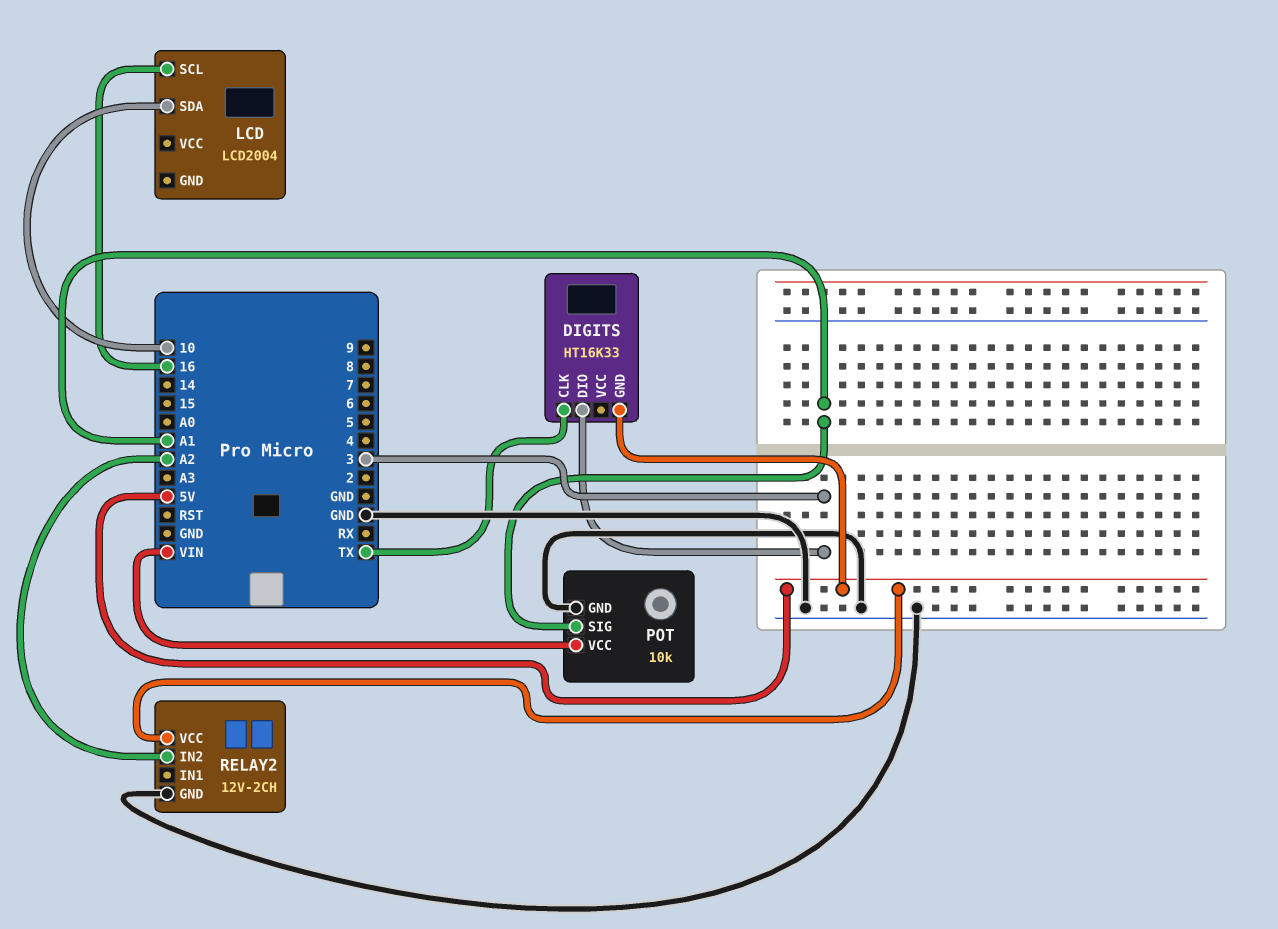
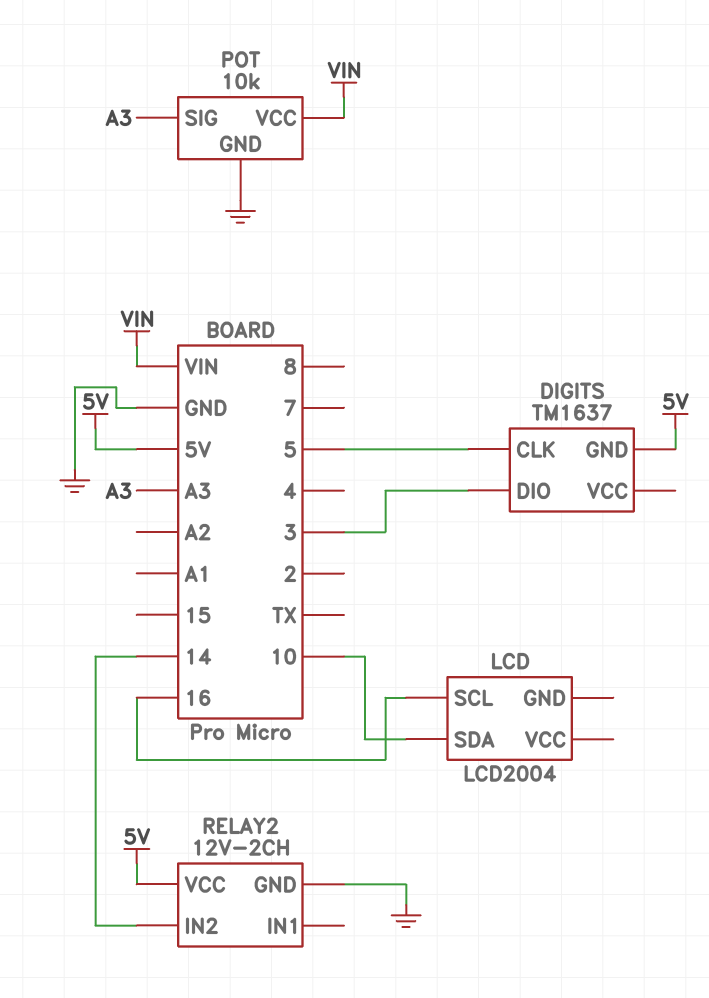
DIGITS: HT16K33 -> TM1637
DIGITS pin CLK: TX -> 5
POT pin SIG: A1 -> A3
RELAY2 pin IN2: A2 -> 14

